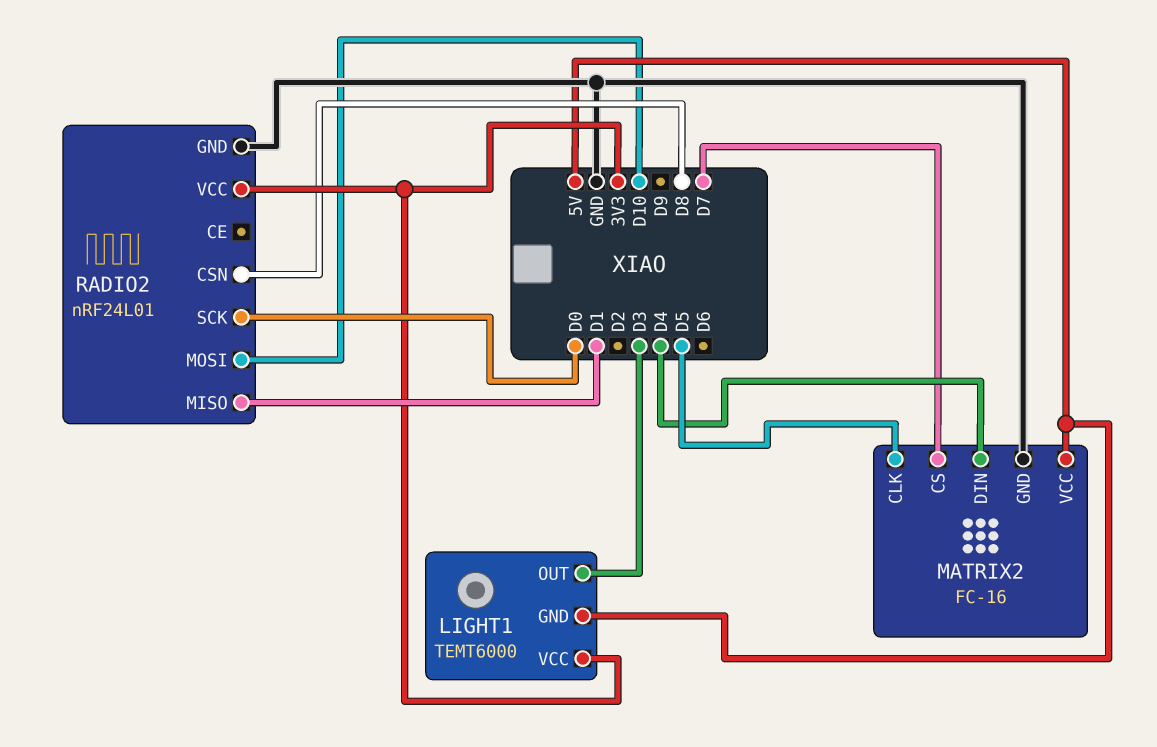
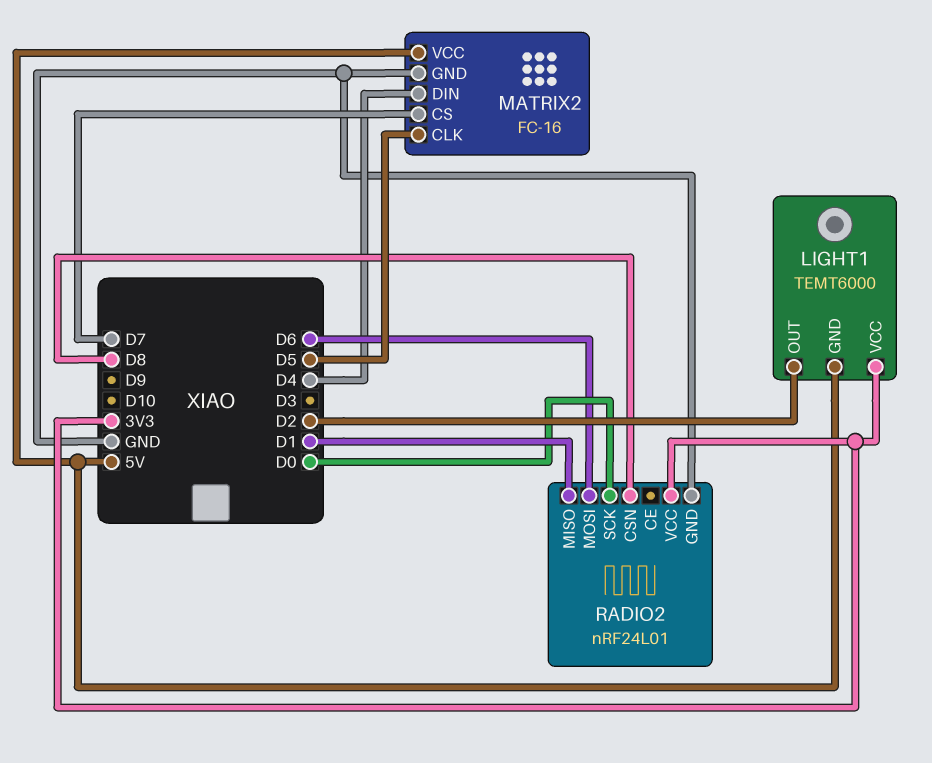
LIGHT1 pin OUT: D3 -> D2
RADIO2 pin MOSI: D10 -> D6

